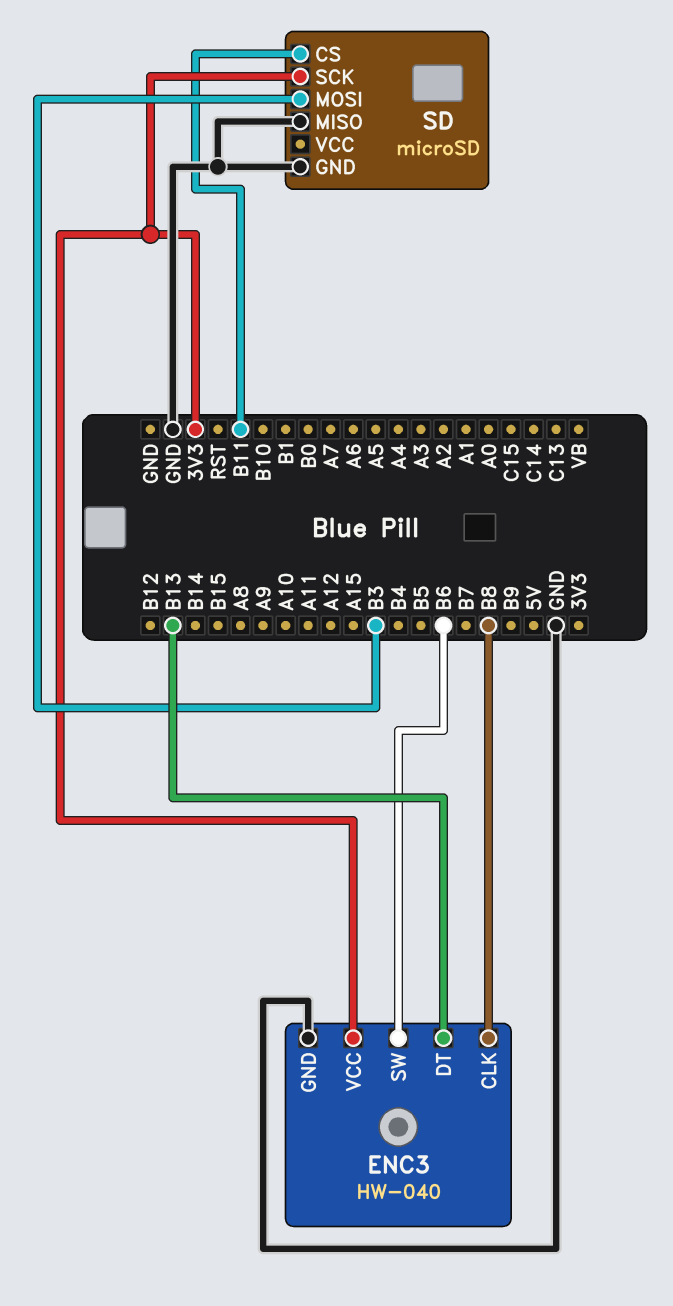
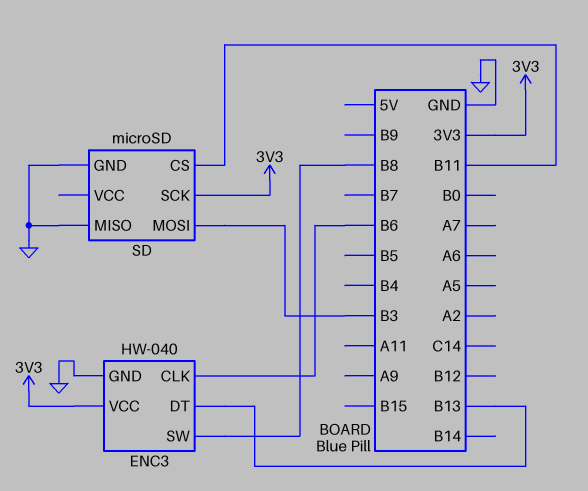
ENC3 pin CLK: B8 -> B6
ENC3 pin SW: B6 -> B8

